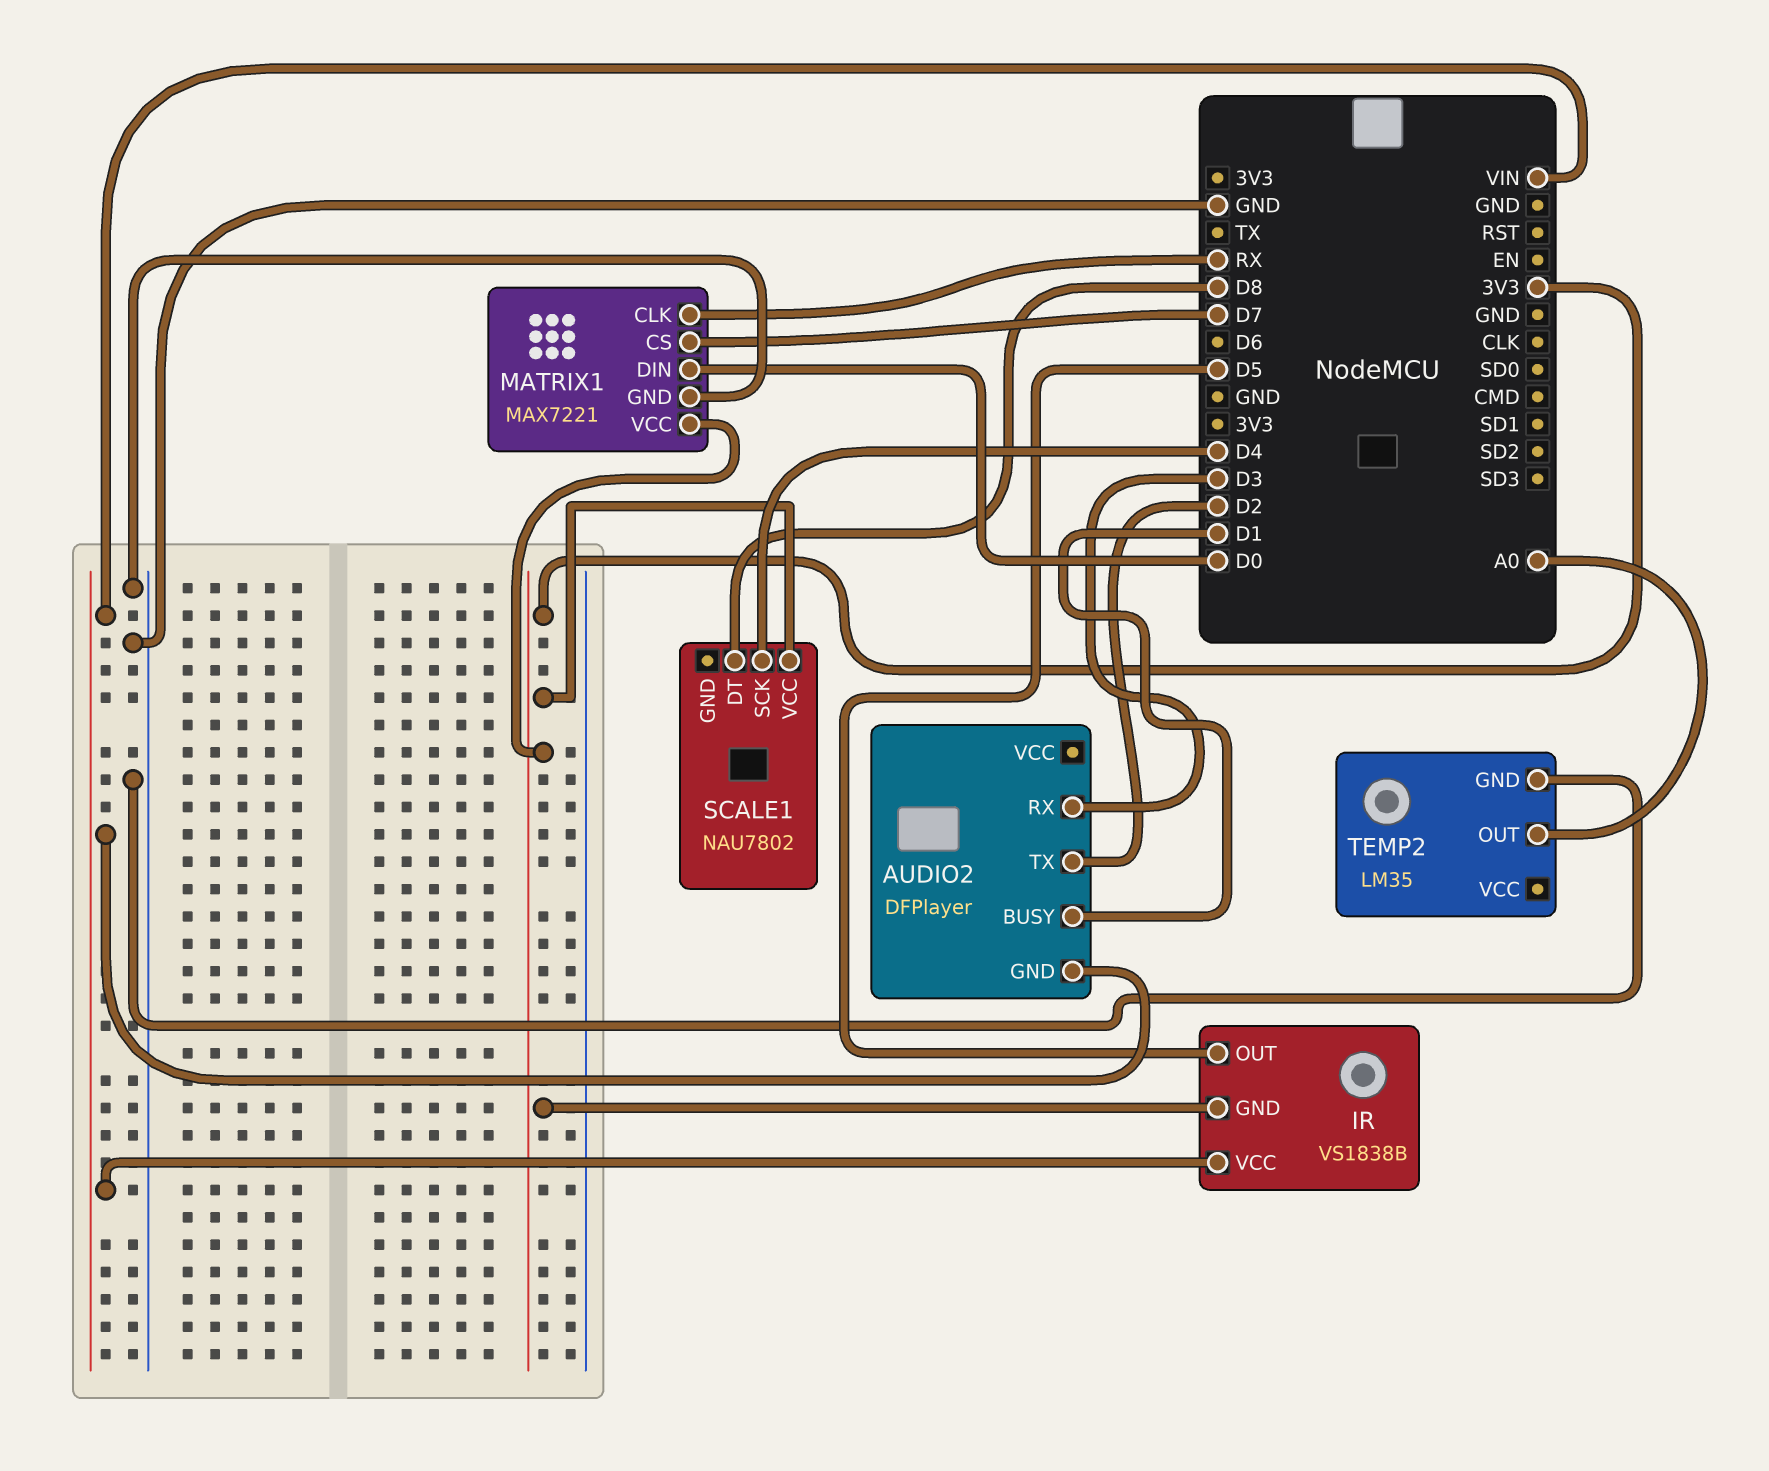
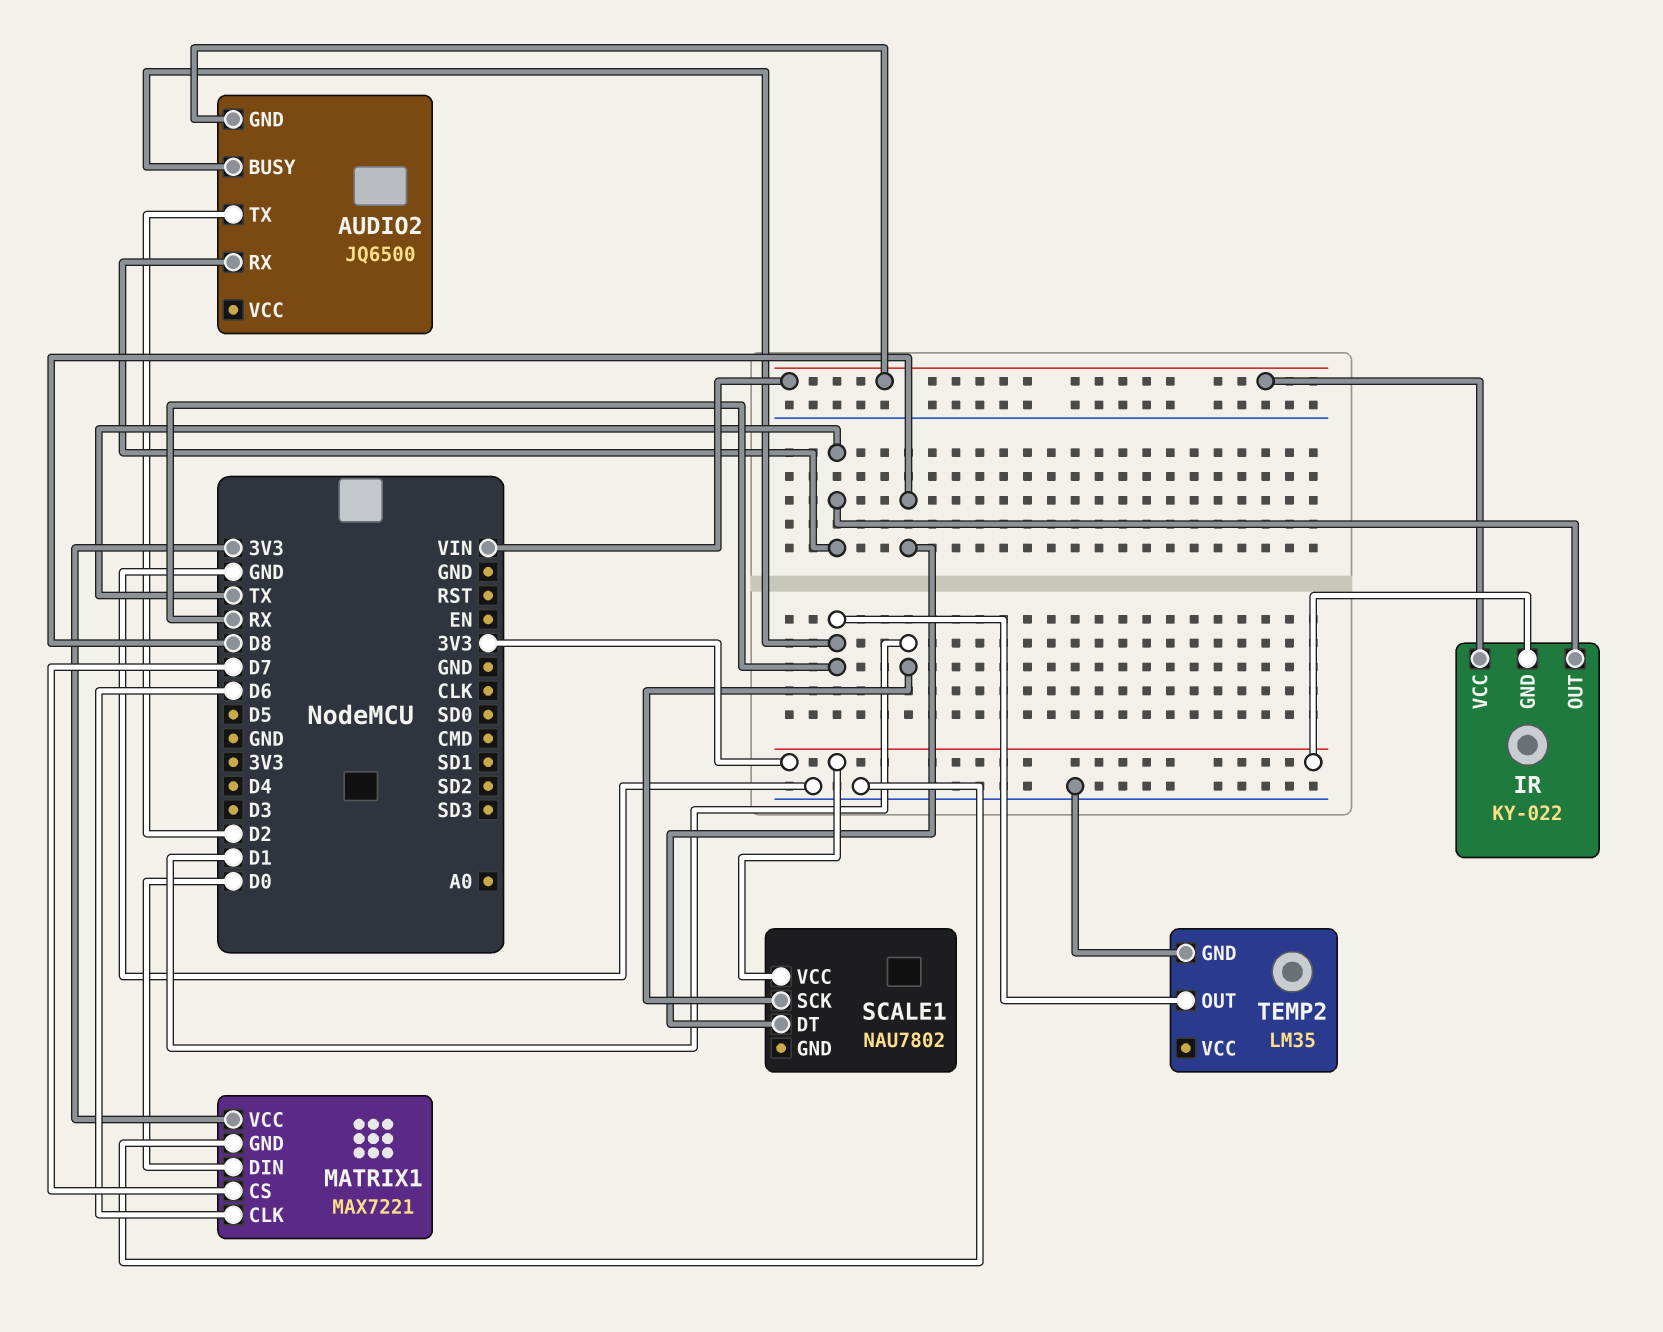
AUDIO2: DFPlayer -> JQ6500
AUDIO2 pin BUSY: D1 -> RX
AUDIO2 pin RX: D3 -> TX
IR: VS1838B -> KY-022
IR pin OUT: D5 -> TX
MATRIX1 pin CLK: RX -> D6
SCALE1 pin SCK: D4 -> D1
TEMP2 pin OUT: A0 -> RX

